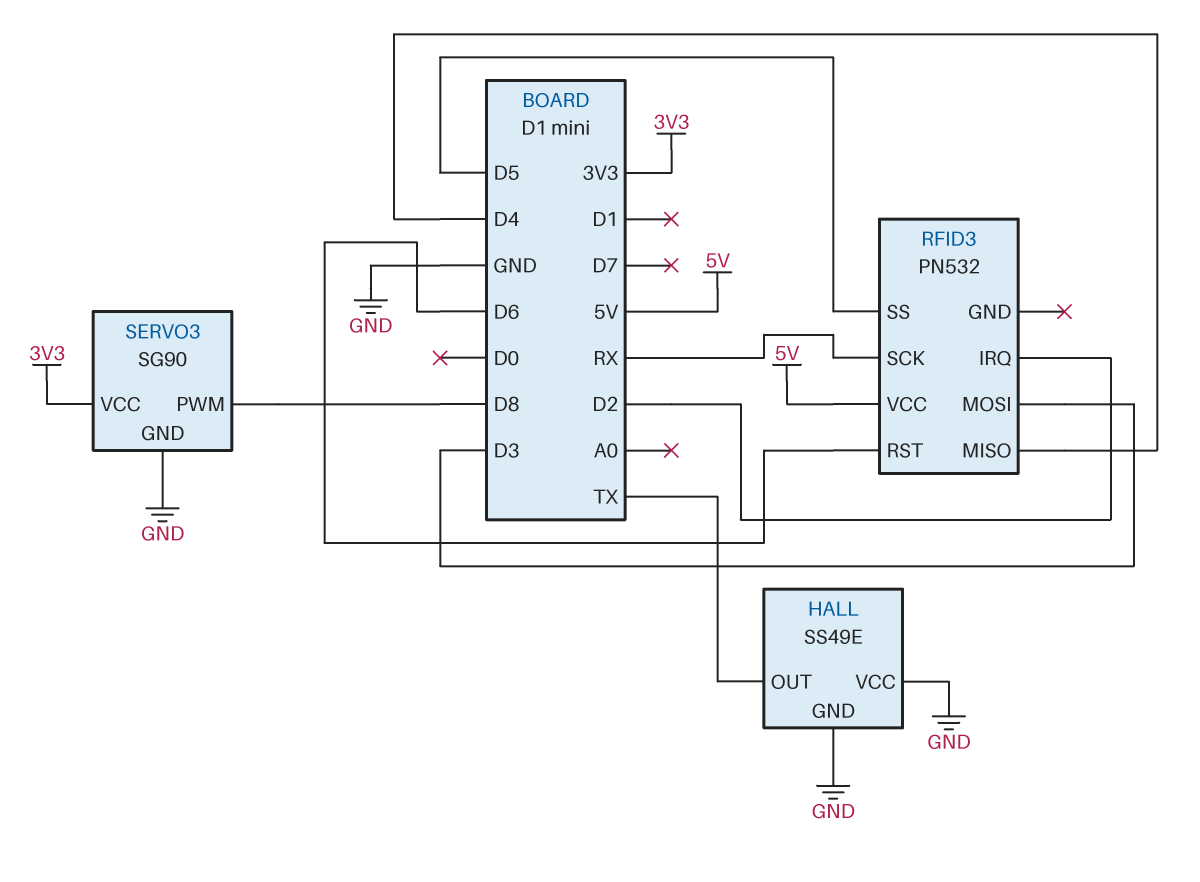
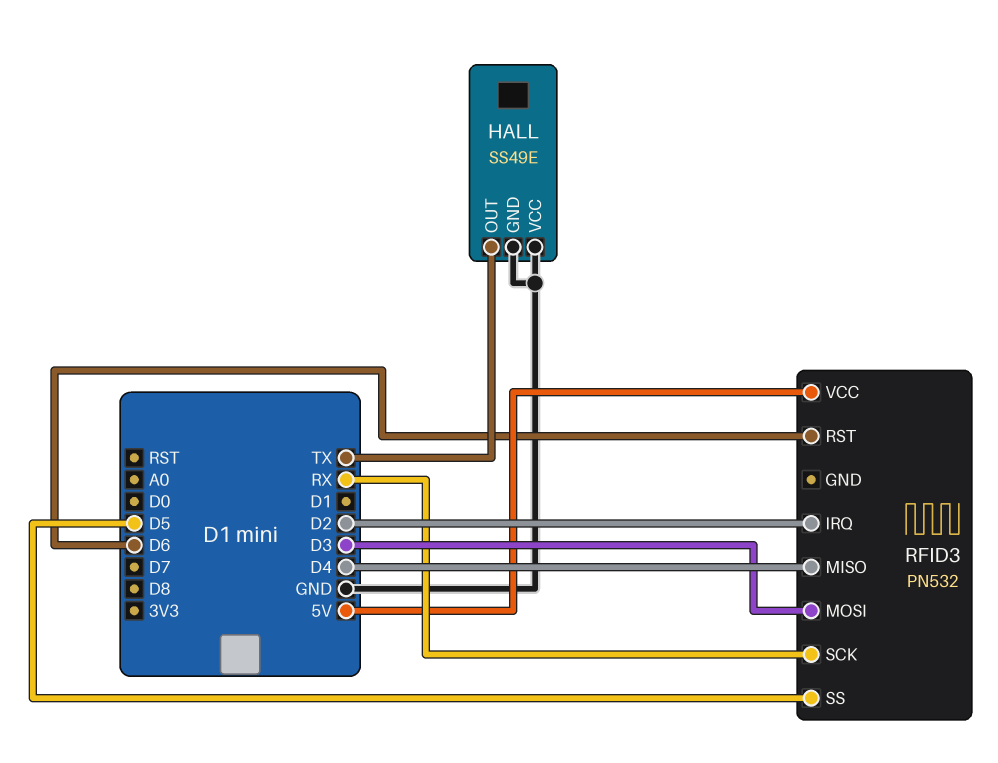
SERVO3: SG90 -> none
SERVO3 pin GND: GND -> none
SERVO3 pin PWM: D8 -> none
SERVO3 pin VCC: 3V3 -> none

